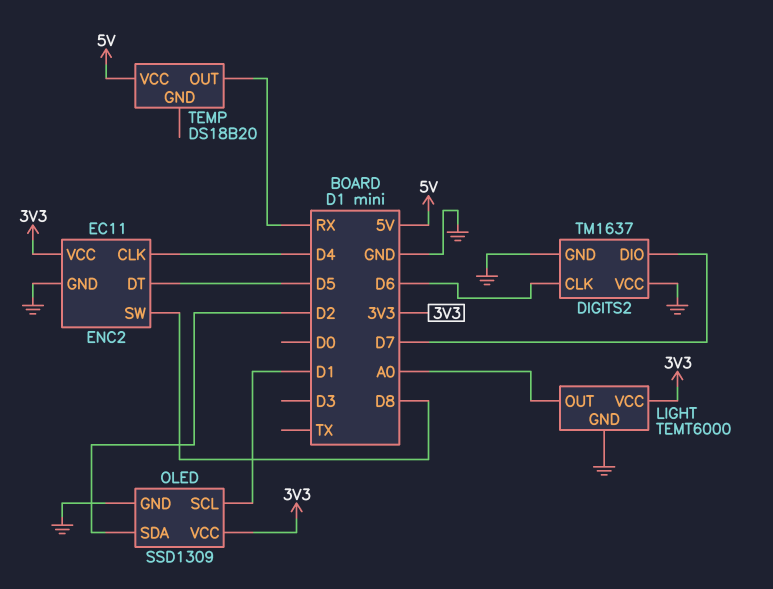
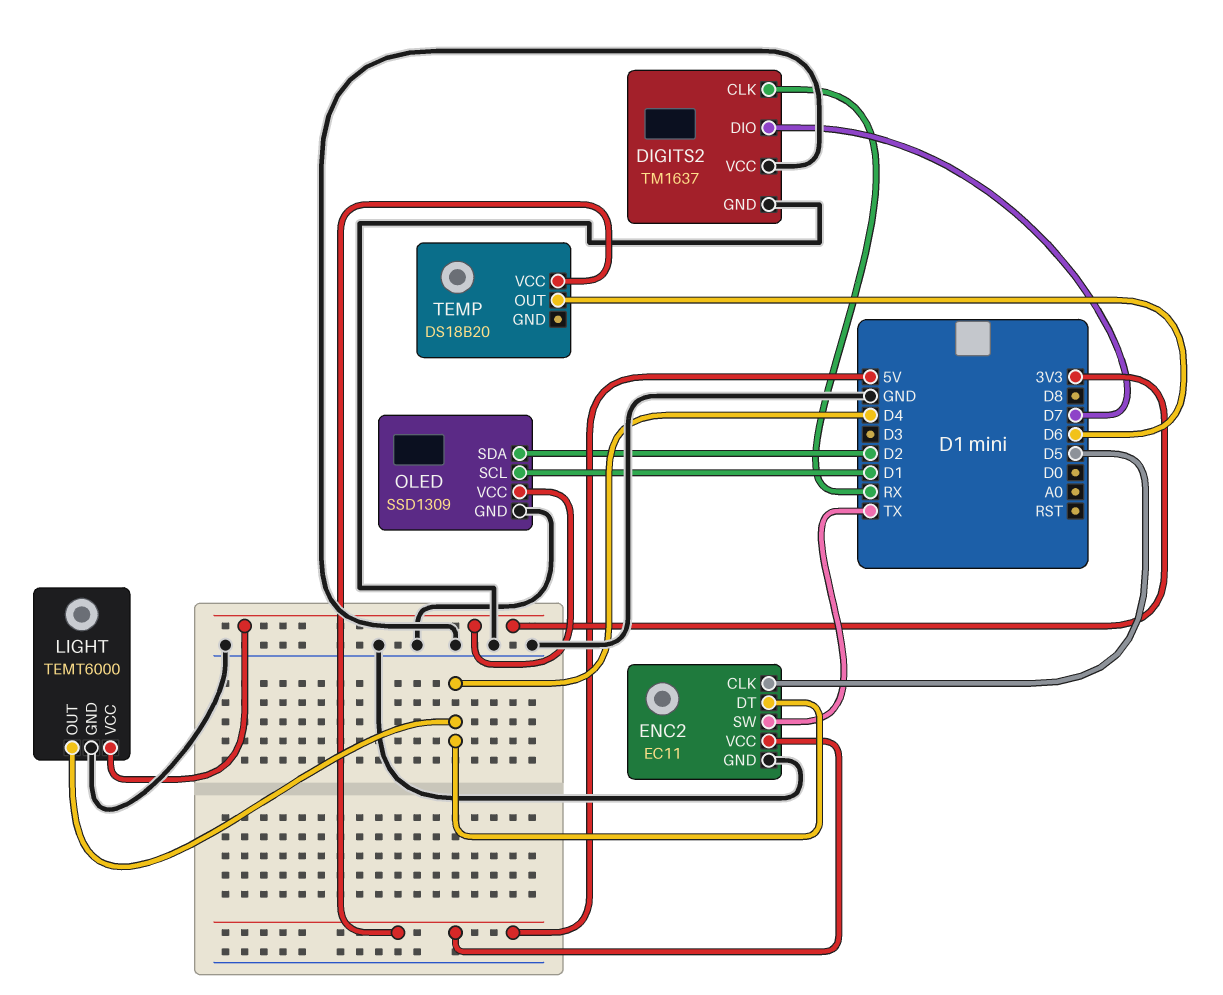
DIGITS2 pin CLK: D6 -> RX
ENC2 pin CLK: D4 -> D5
ENC2 pin DT: D5 -> D4
ENC2 pin SW: D8 -> TX
ENC2 pin VCC: 3V3 -> 5V
LIGHT pin OUT: A0 -> D4
TEMP pin OUT: RX -> D6

